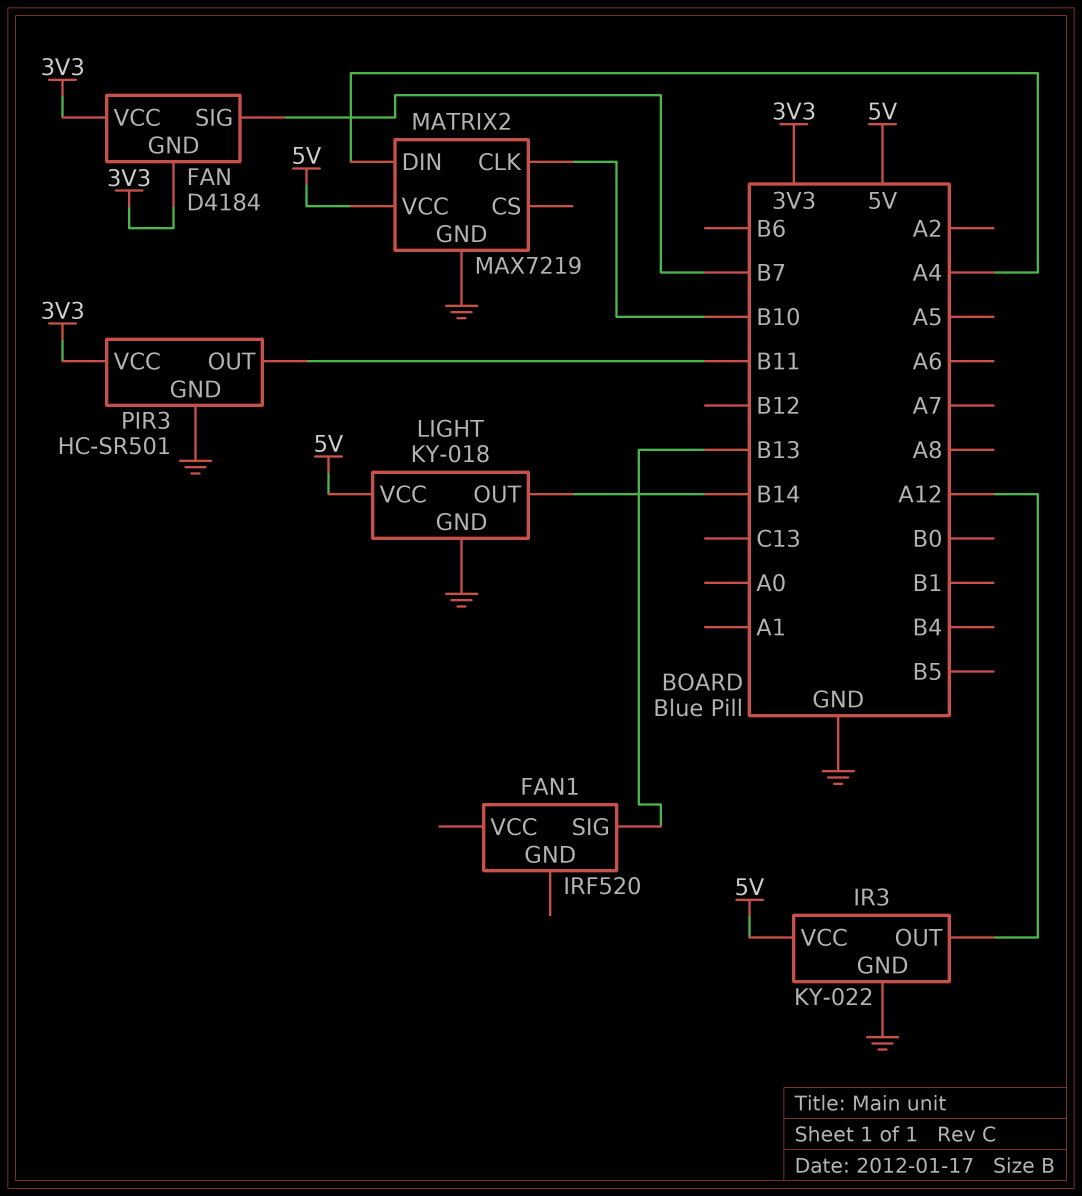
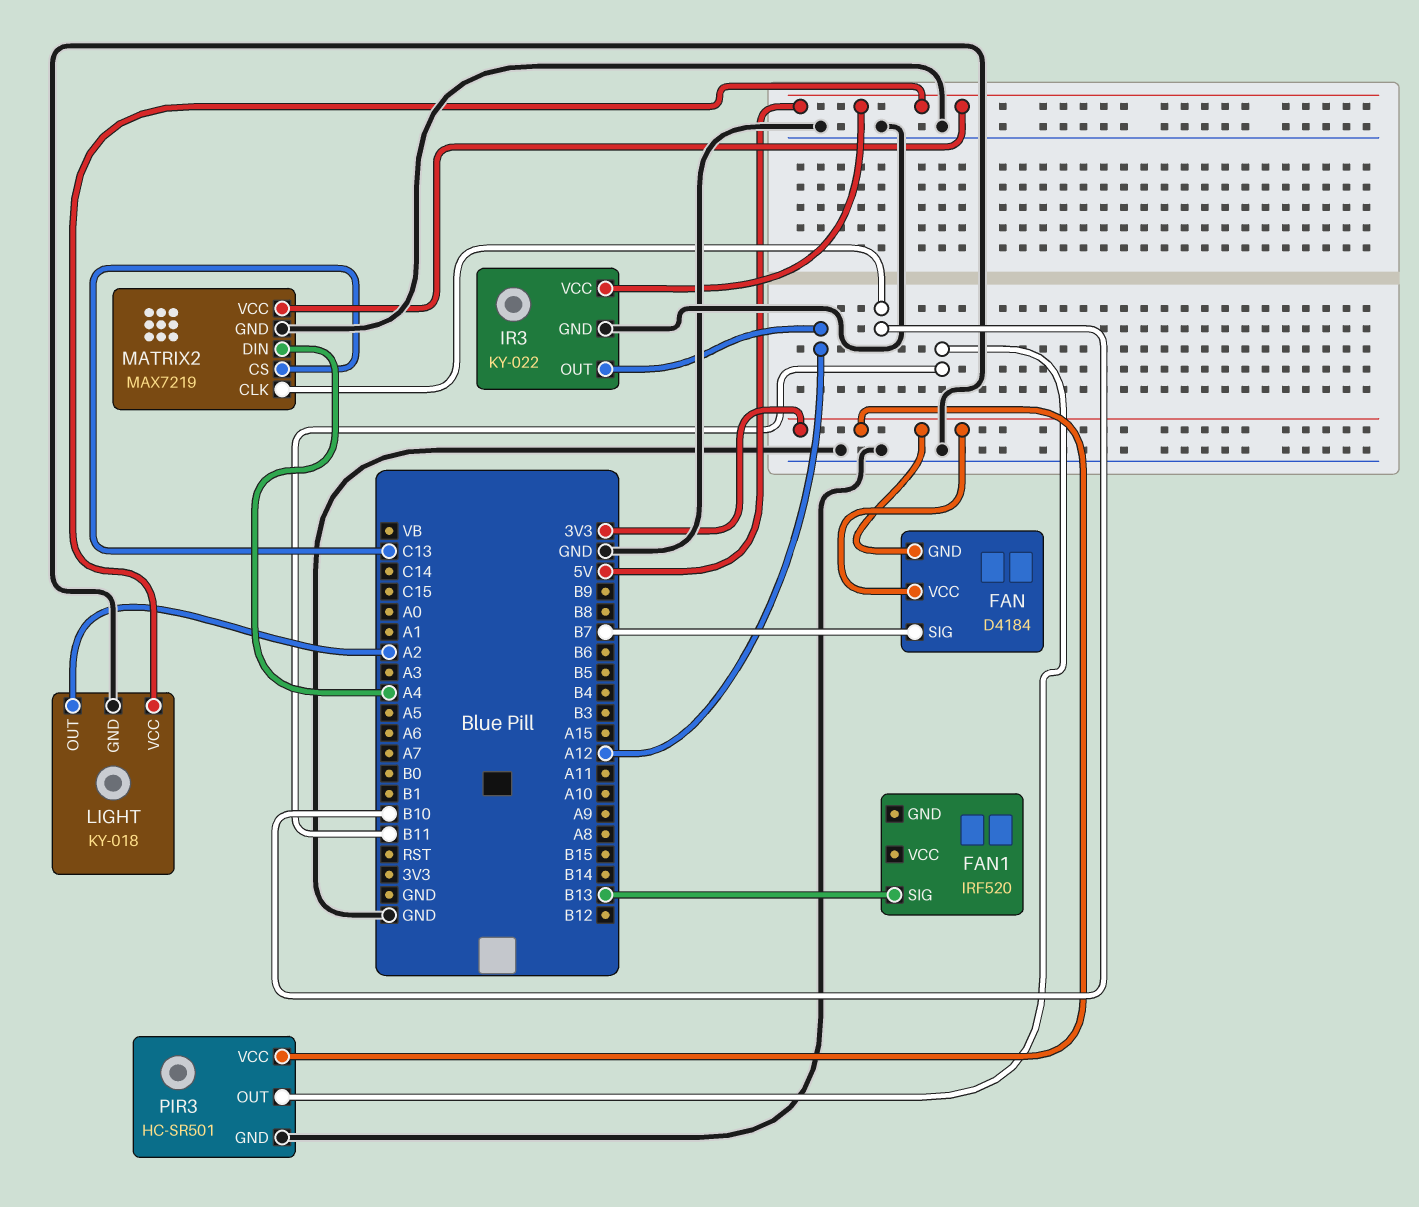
LIGHT pin OUT: B14 -> A2
MATRIX2 pin CS: none -> C13

